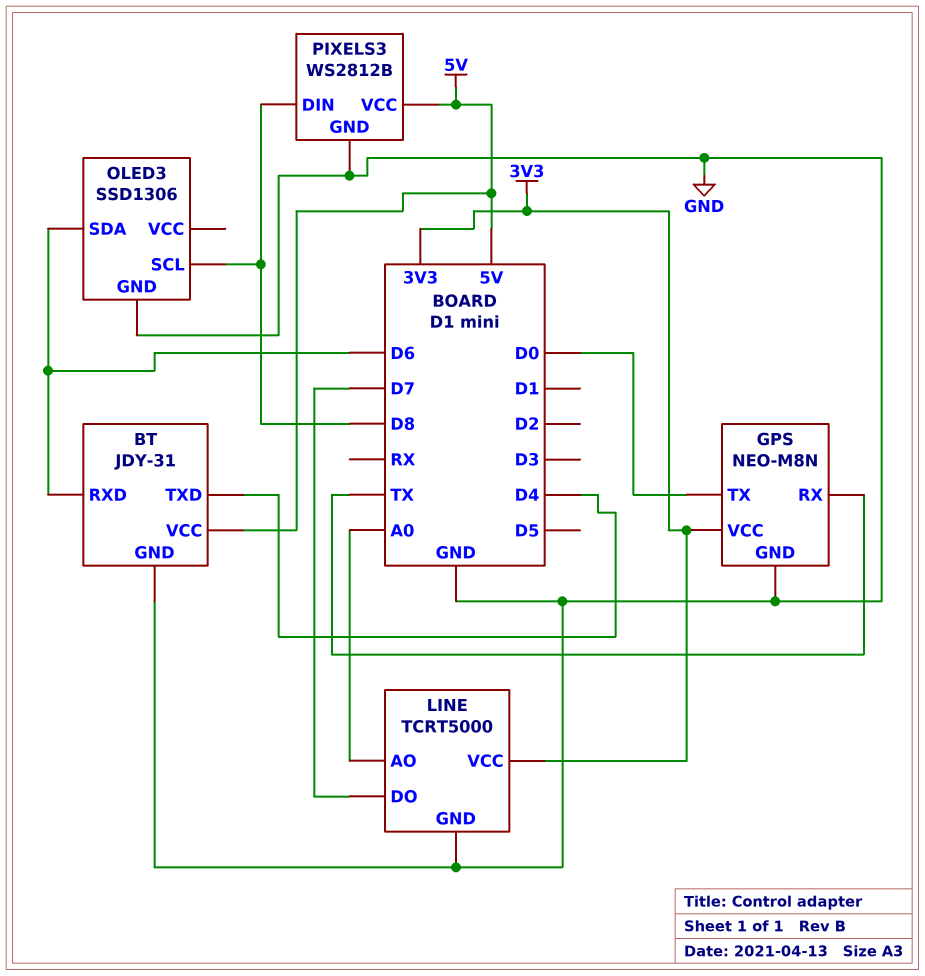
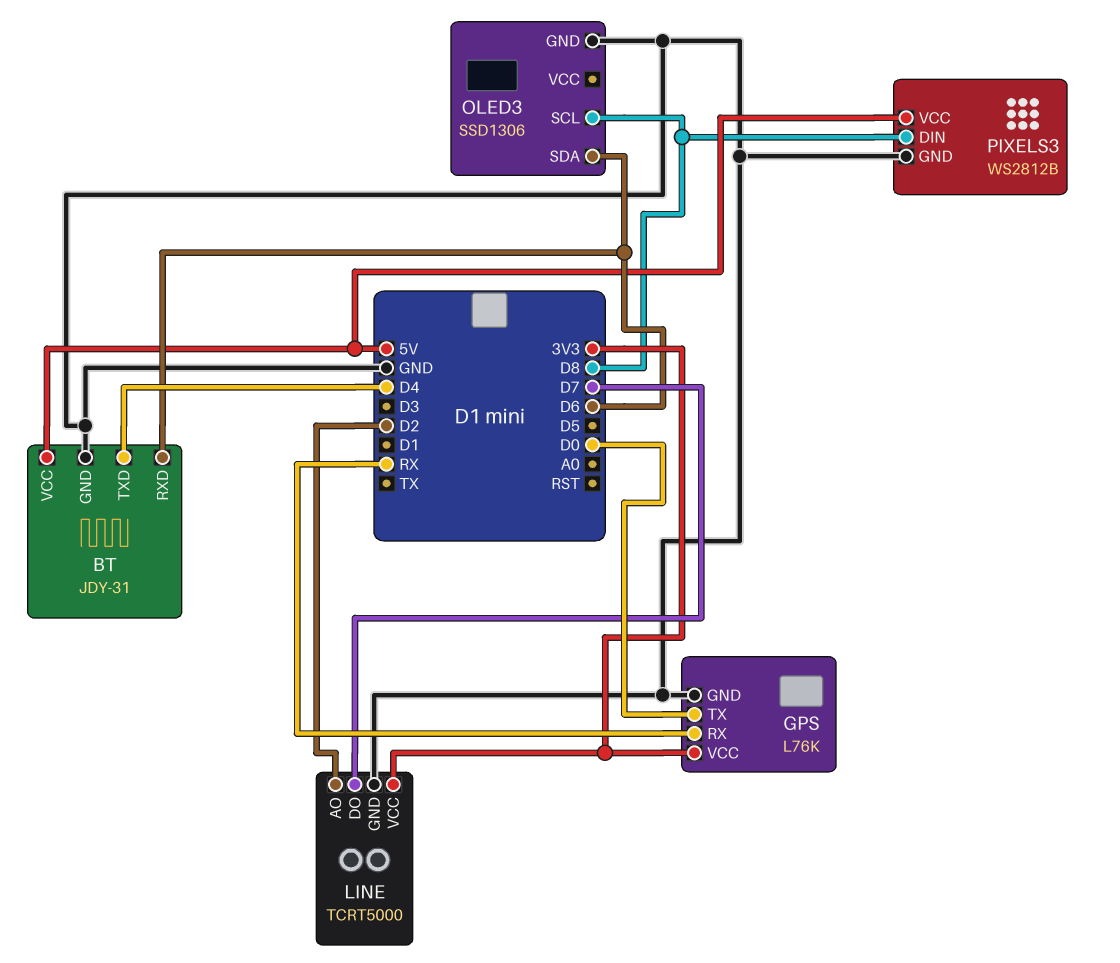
GPS: NEO-M8N -> L76K
GPS pin RX: TX -> RX
LINE pin AO: A0 -> D2

